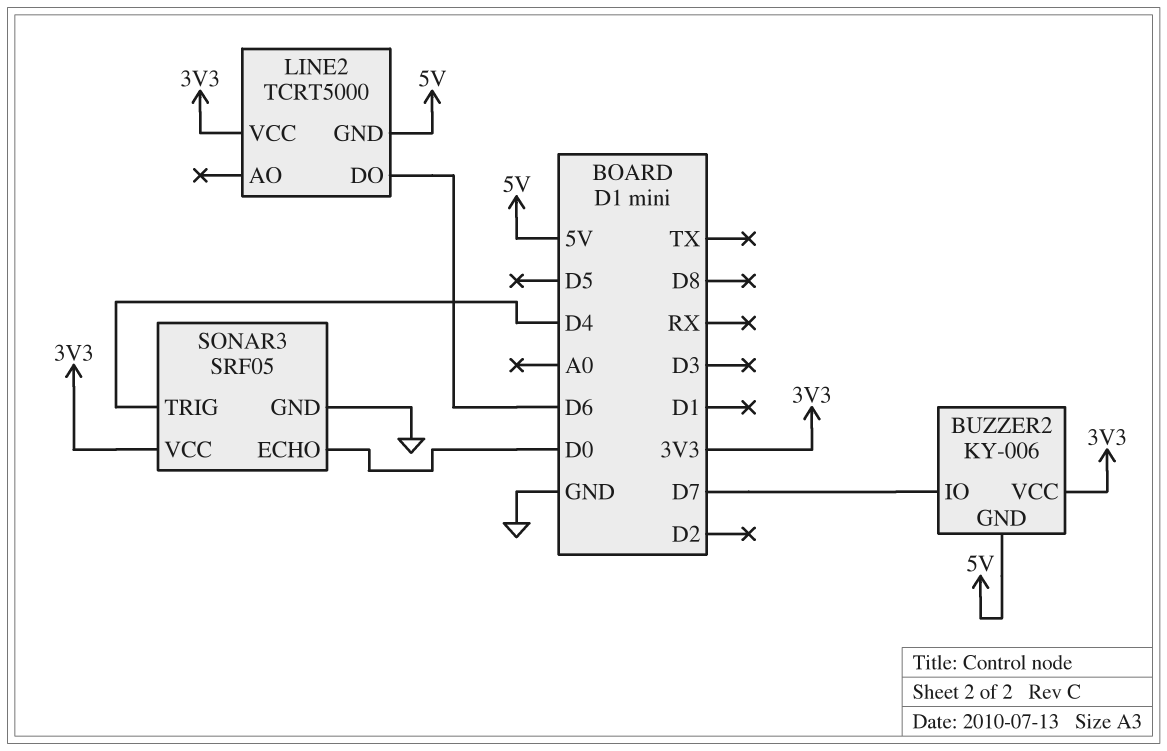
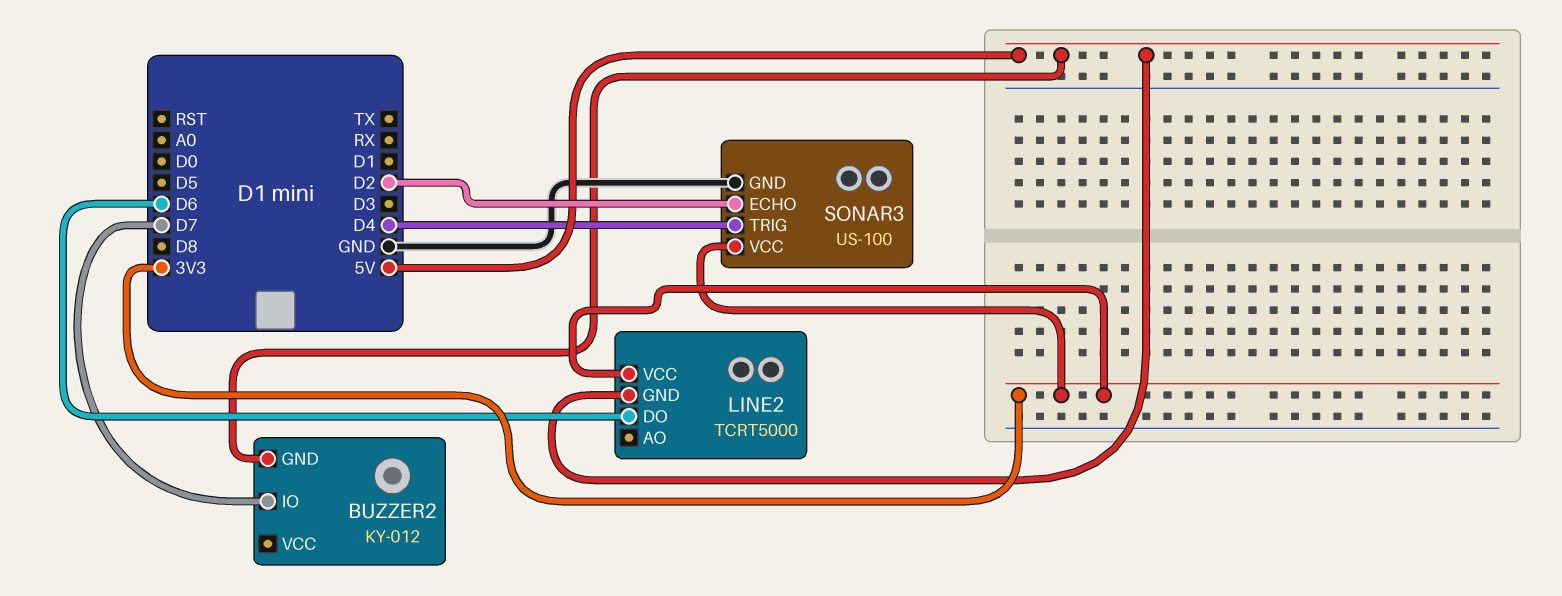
BUZZER2: KY-006 -> KY-012
BUZZER2 pin VCC: 3V3 -> none
SONAR3: SRF05 -> US-100
SONAR3 pin ECHO: D0 -> D2

